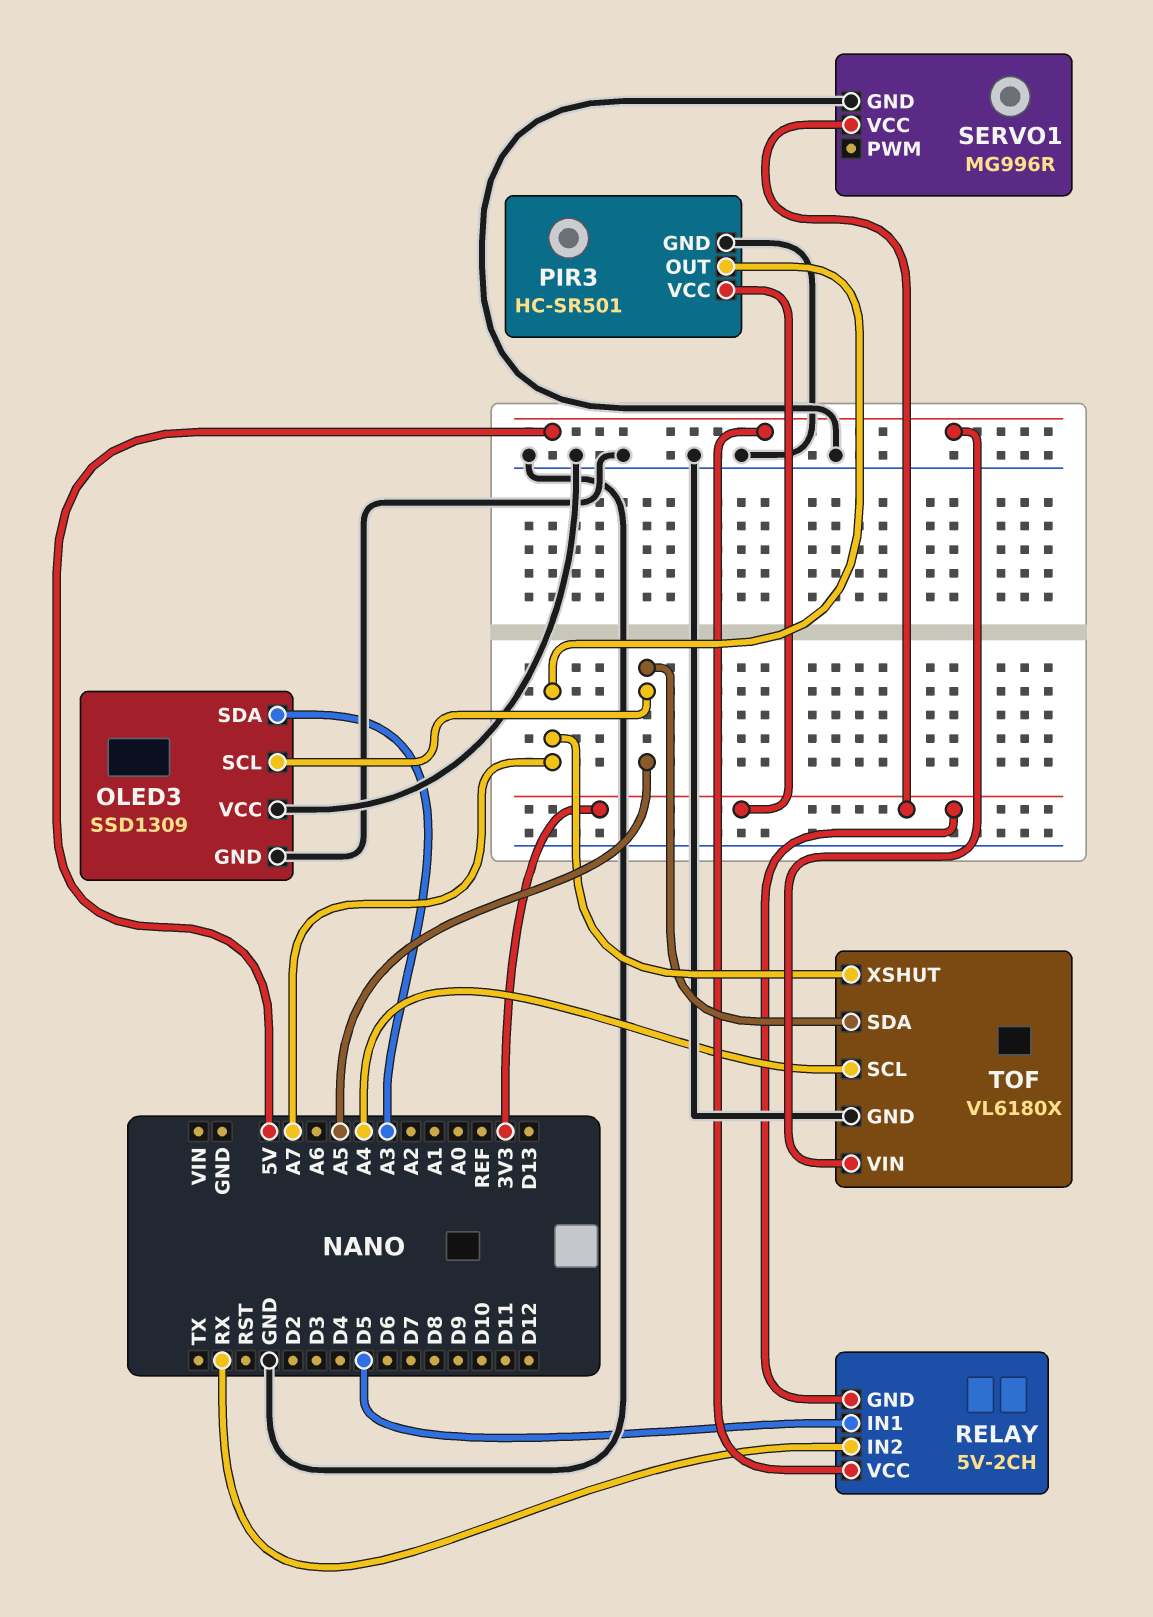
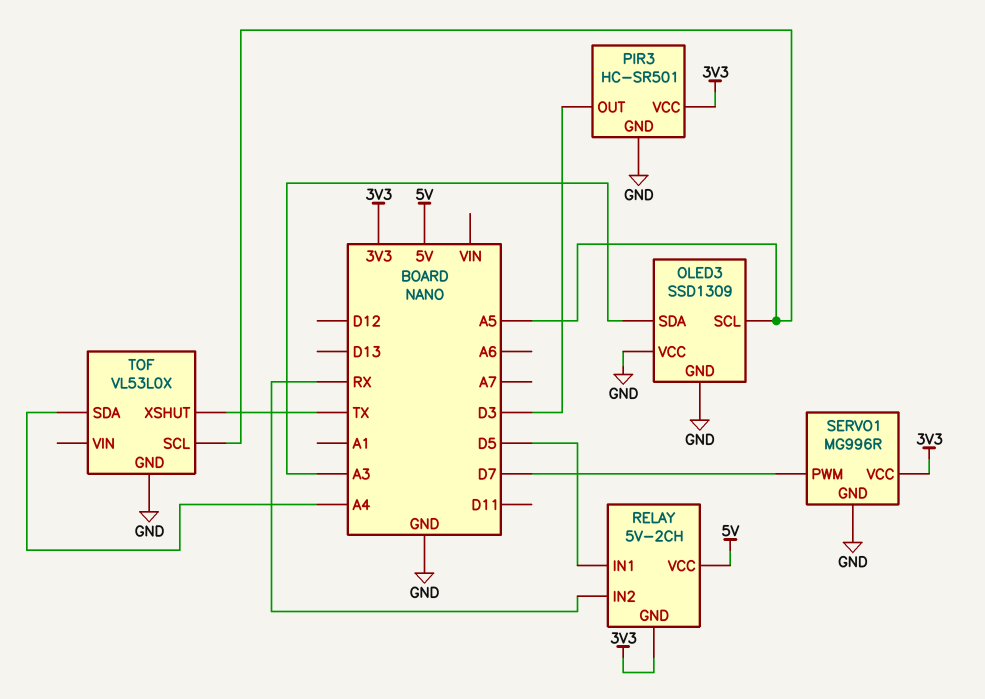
PIR3 pin OUT: A7 -> D3
SERVO1 pin PWM: none -> D7
TOF: VL6180X -> VL53L0X
TOF pin SCL: A4 -> A5
TOF pin SDA: A5 -> A4
TOF pin VIN: 5V -> none
TOF pin XSHUT: A7 -> TX

